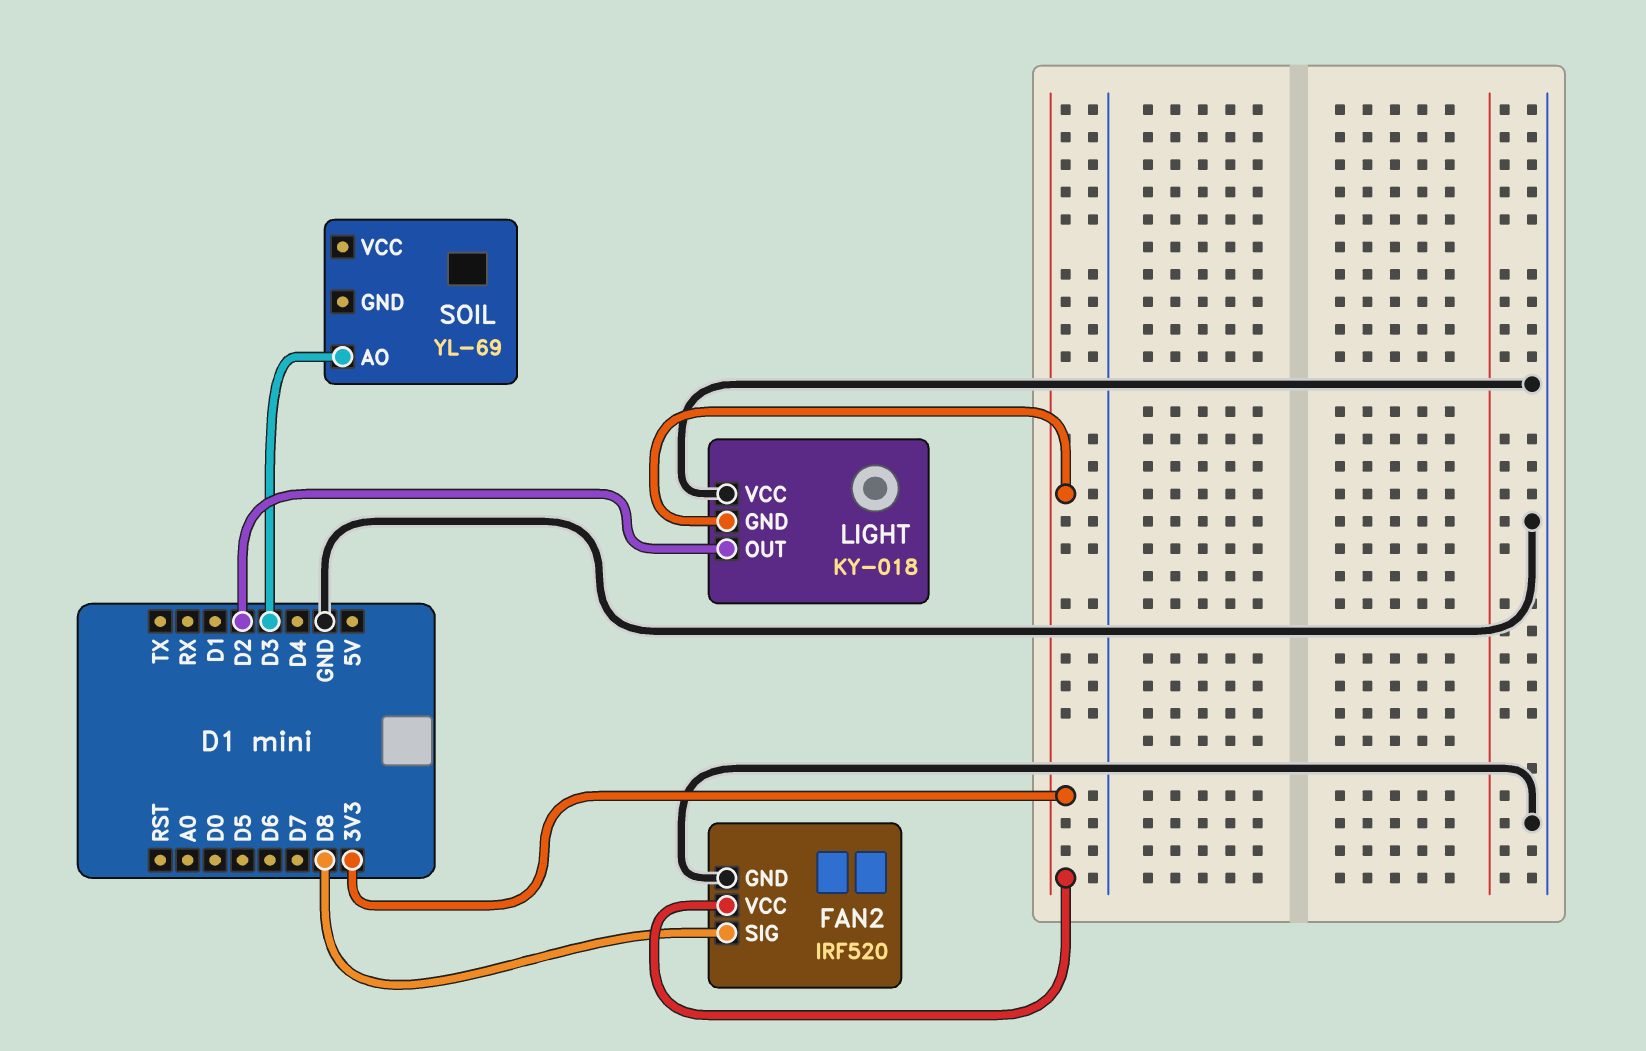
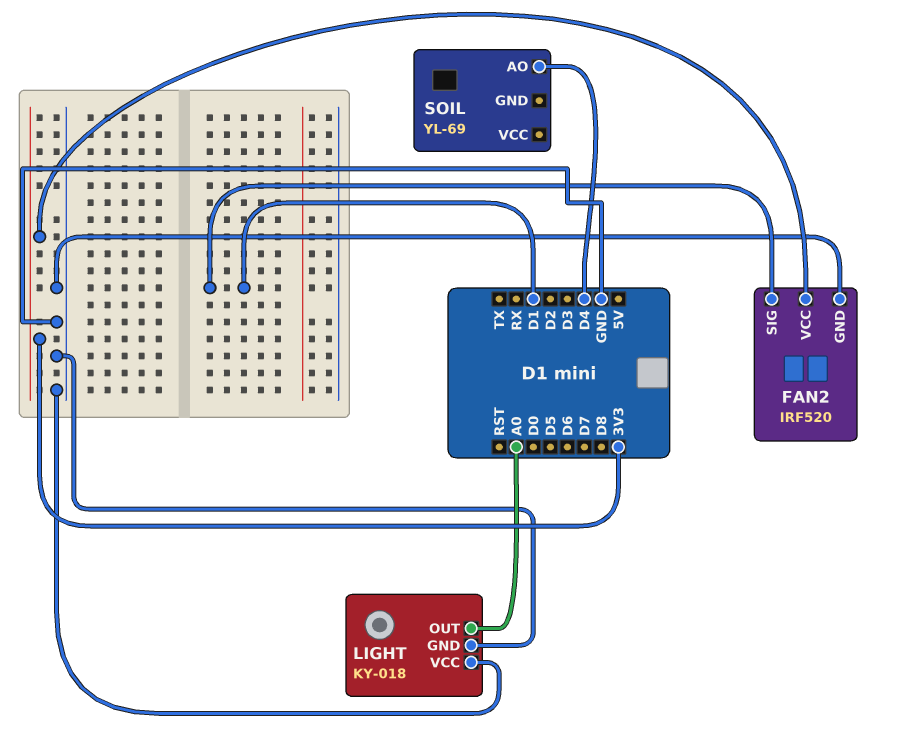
FAN2 pin SIG: D8 -> D1
LIGHT pin GND: 3V3 -> GND
LIGHT pin OUT: D2 -> A0
SOIL pin AO: D3 -> D4

